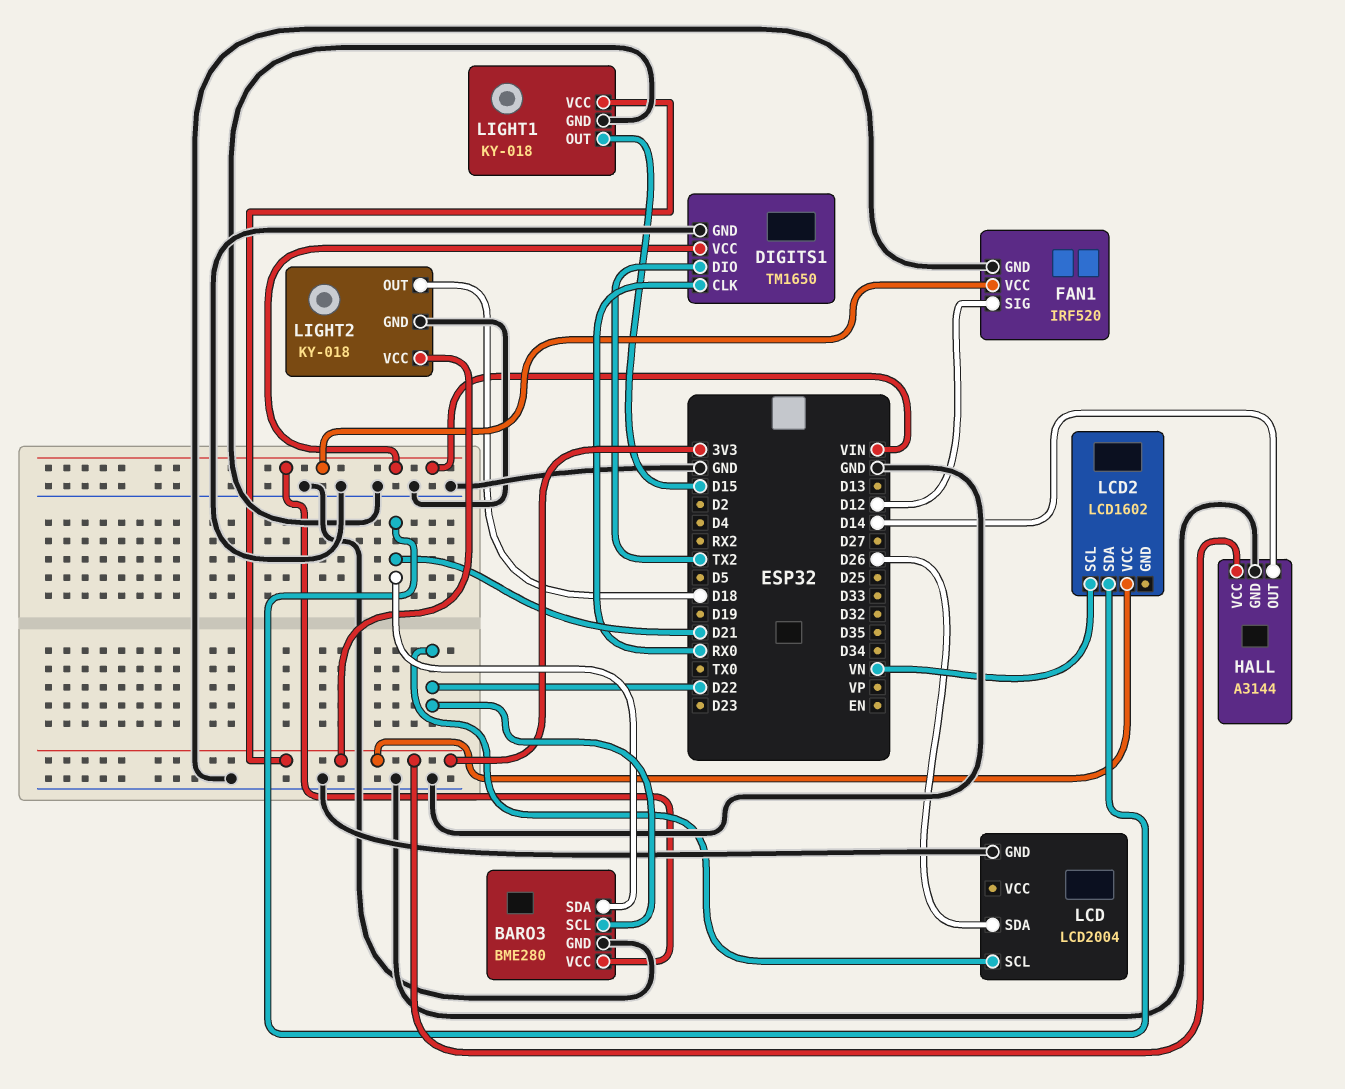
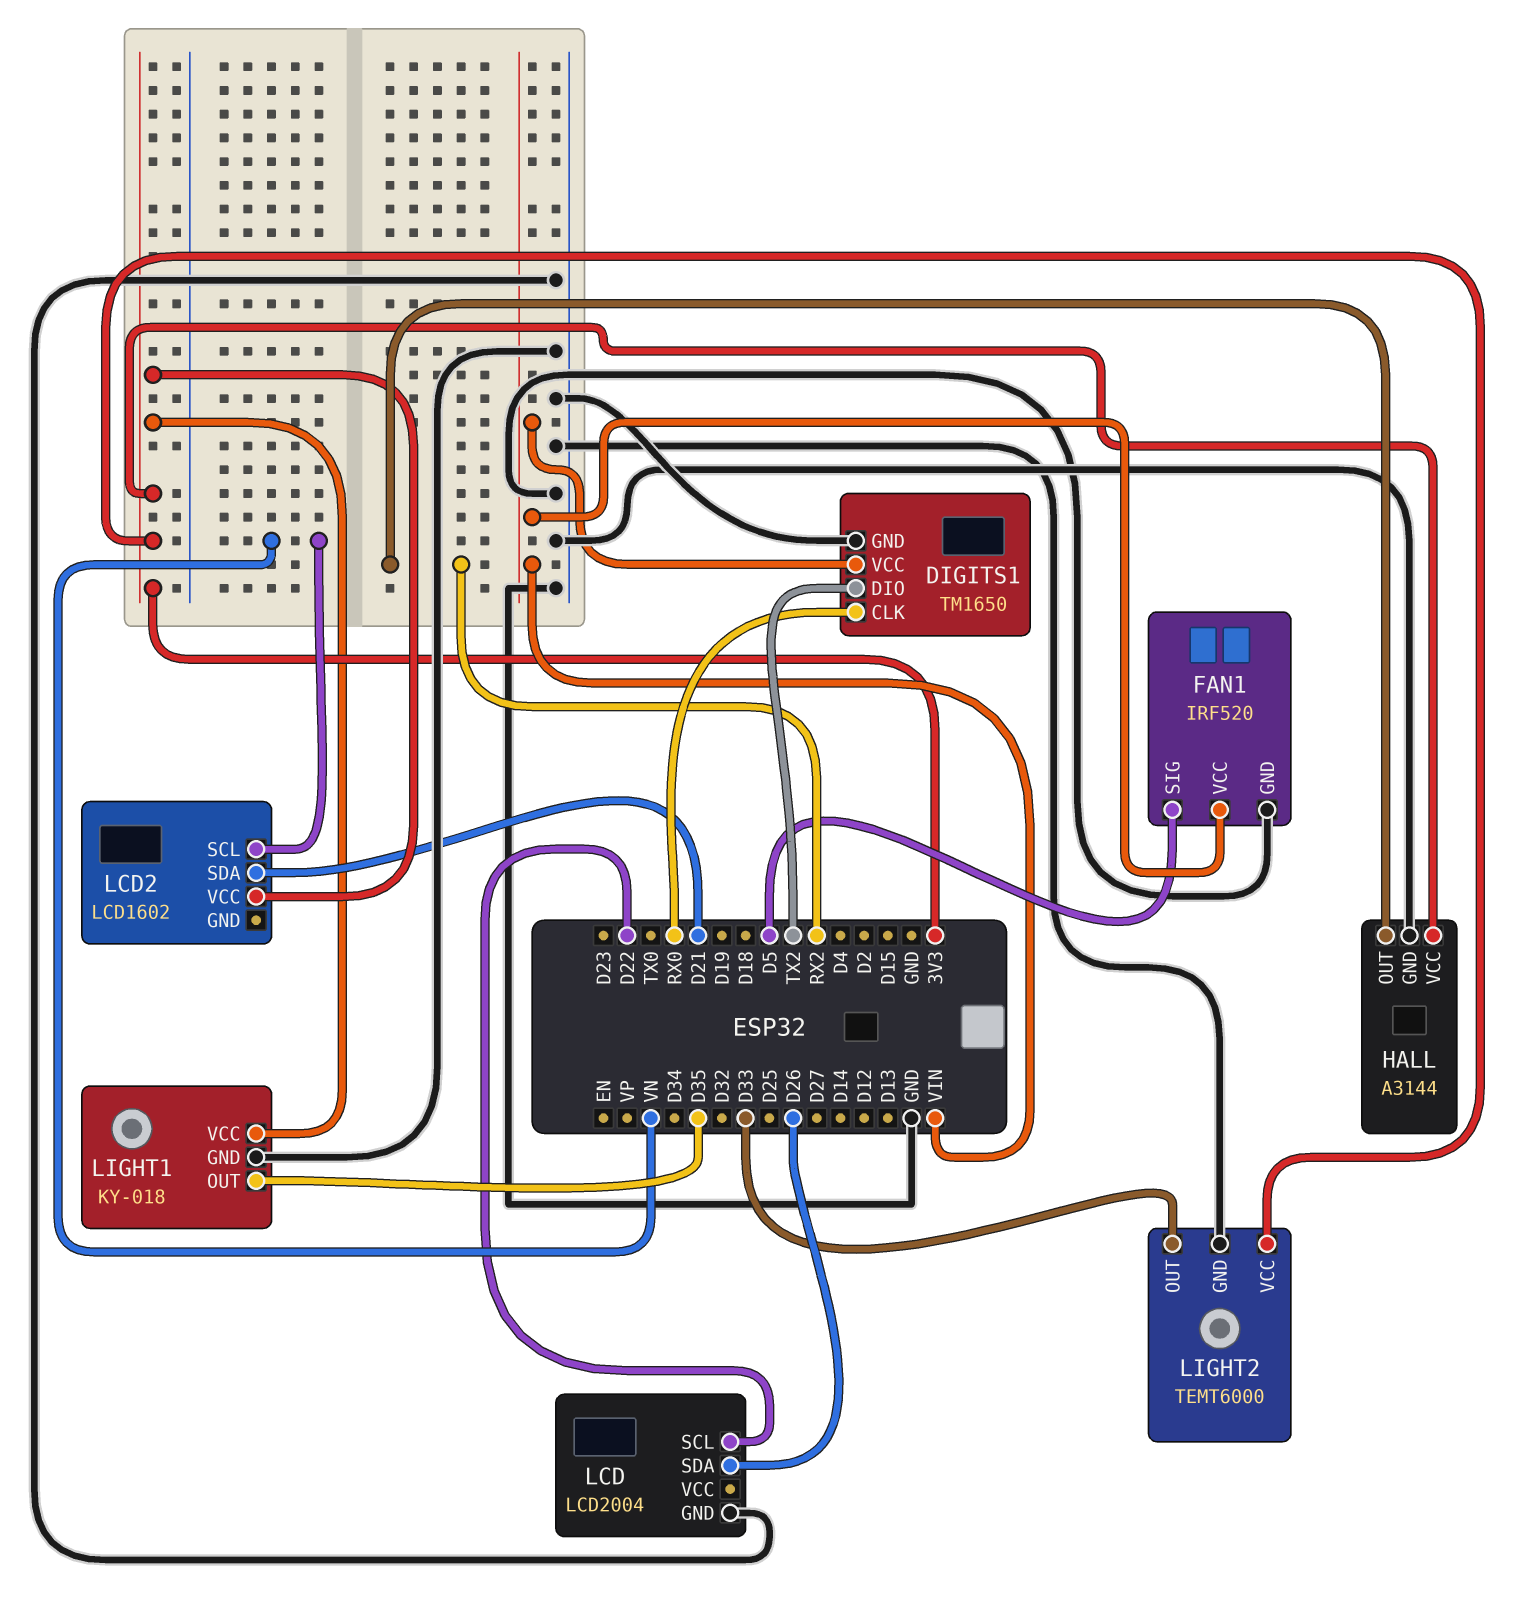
BARO3: BME280 -> none
BARO3 pin GND: GND -> none
BARO3 pin SCL: D22 -> none
BARO3 pin SDA: D21 -> none
BARO3 pin VCC: VIN -> none
FAN1 pin SIG: D12 -> D5
HALL pin OUT: D14 -> RX2
LIGHT1 pin OUT: D15 -> D35
LIGHT2: KY-018 -> TEMT6000
LIGHT2 pin OUT: D18 -> D33

